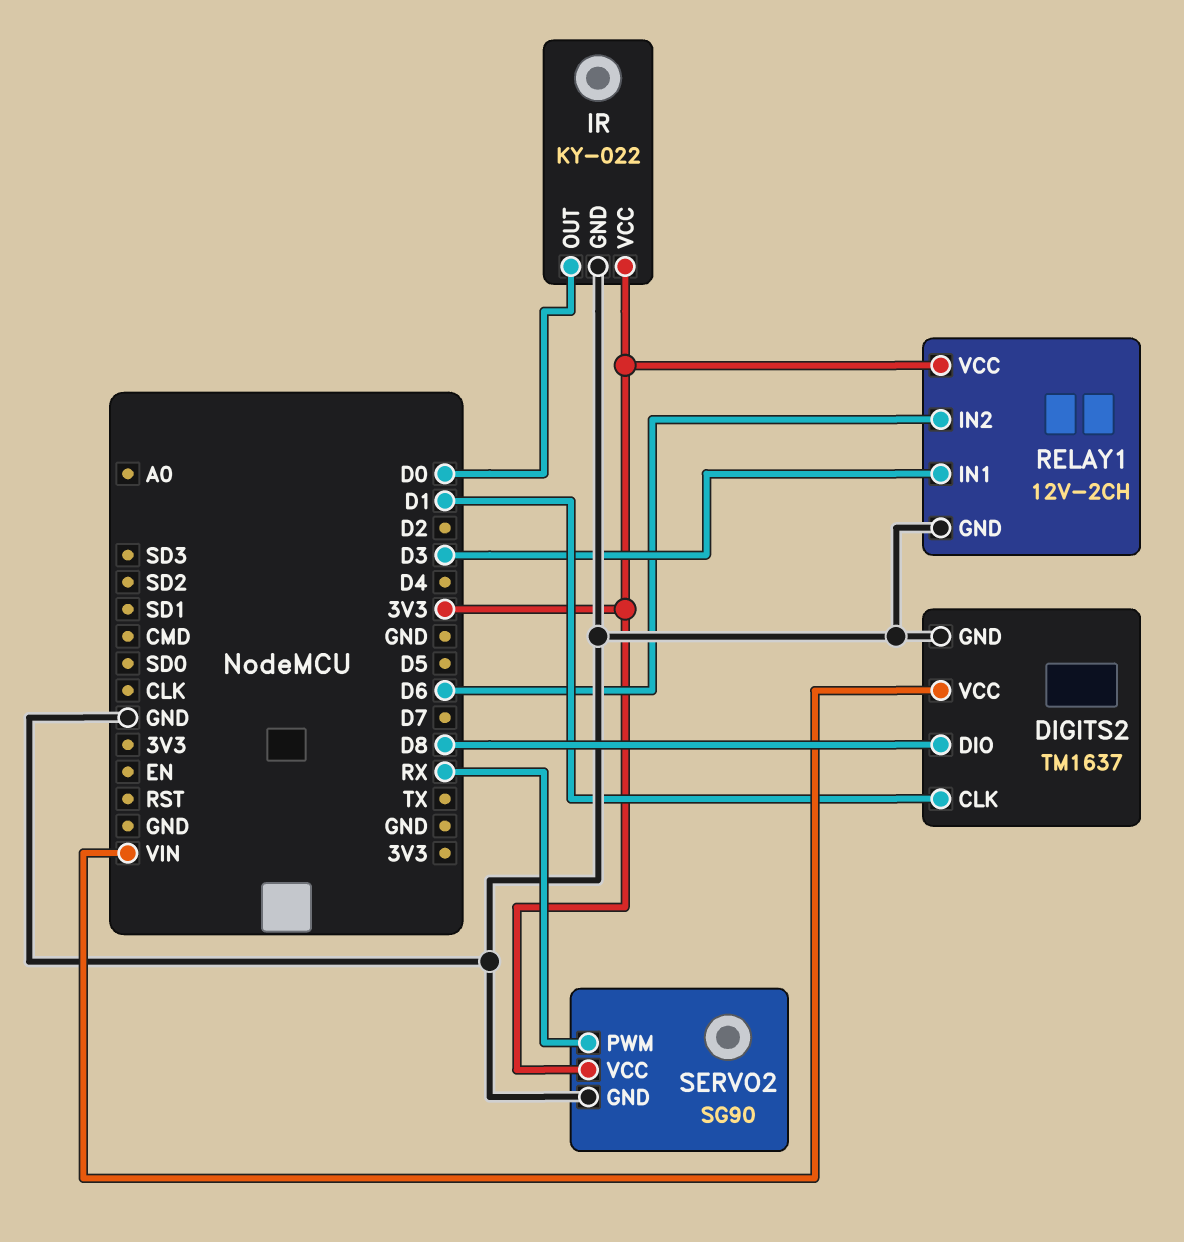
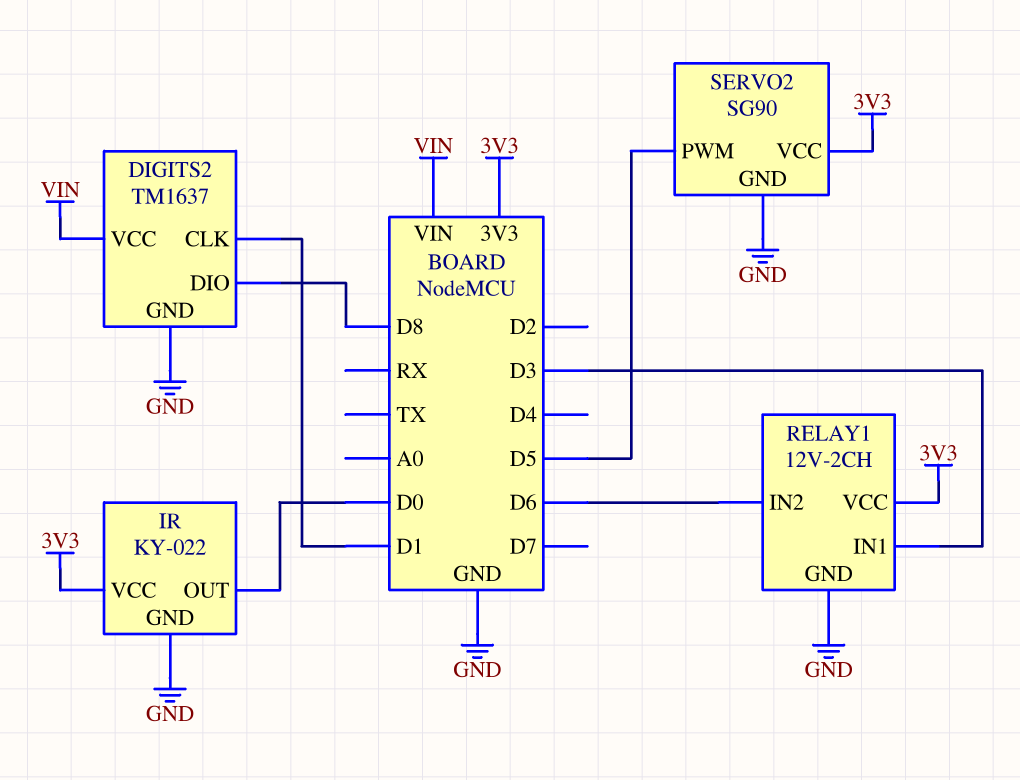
SERVO2 pin PWM: RX -> D5

